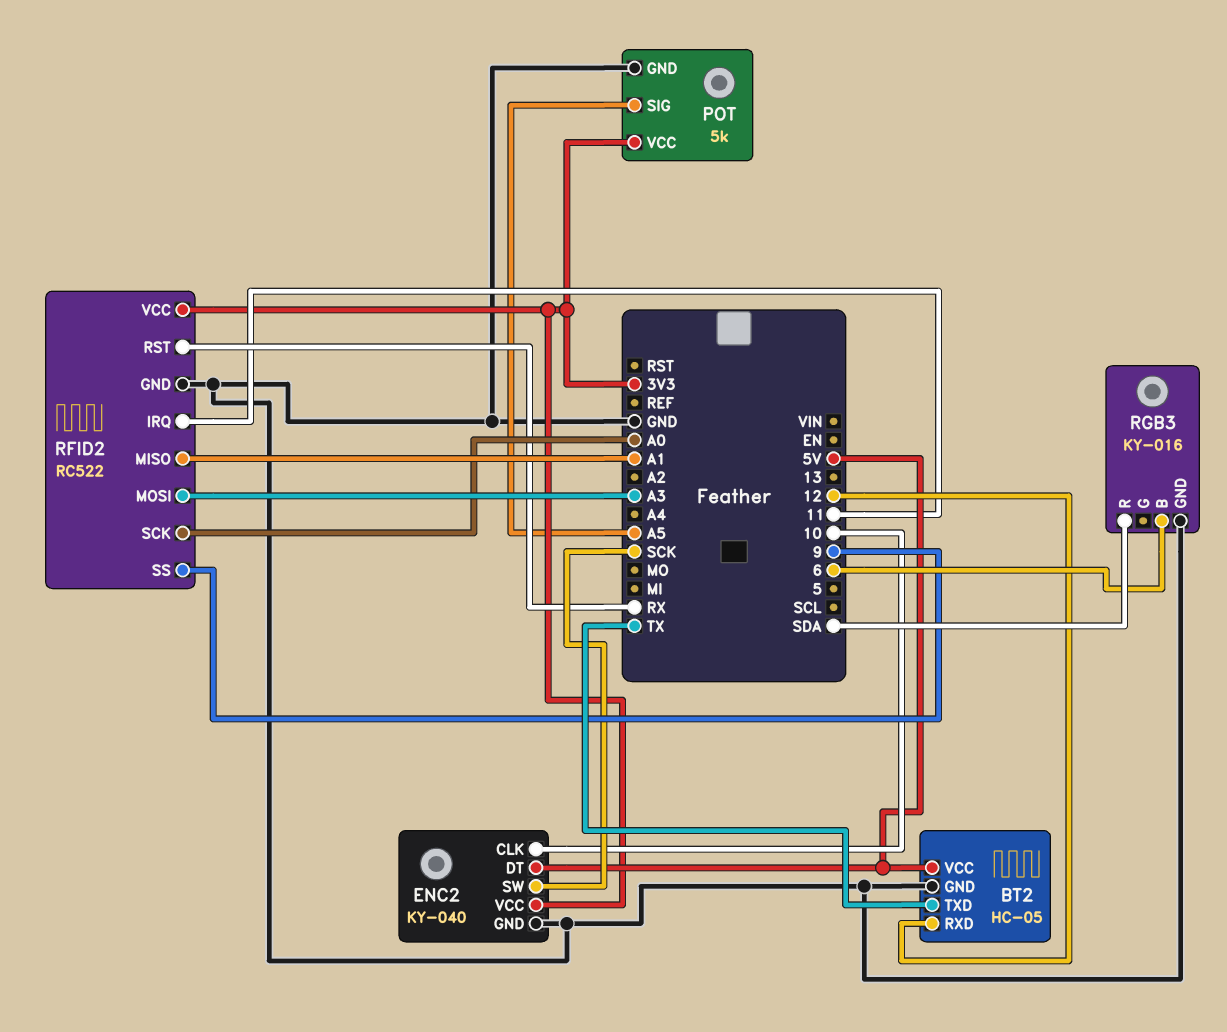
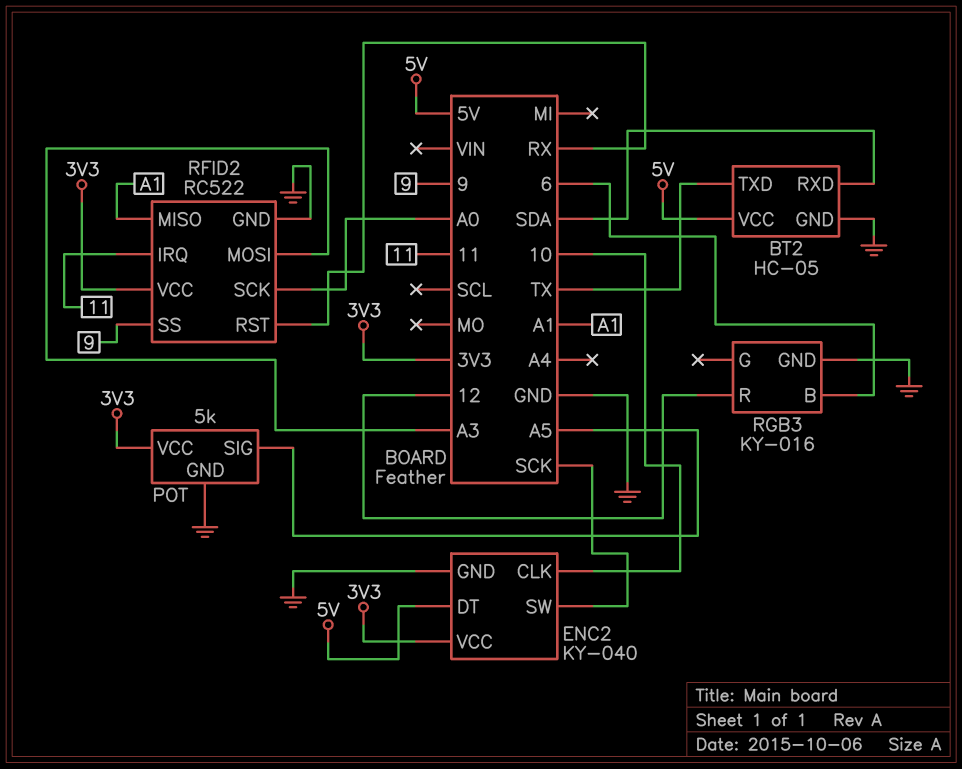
BT2 pin RXD: 12 -> SDA
RGB3 pin R: SDA -> 12

